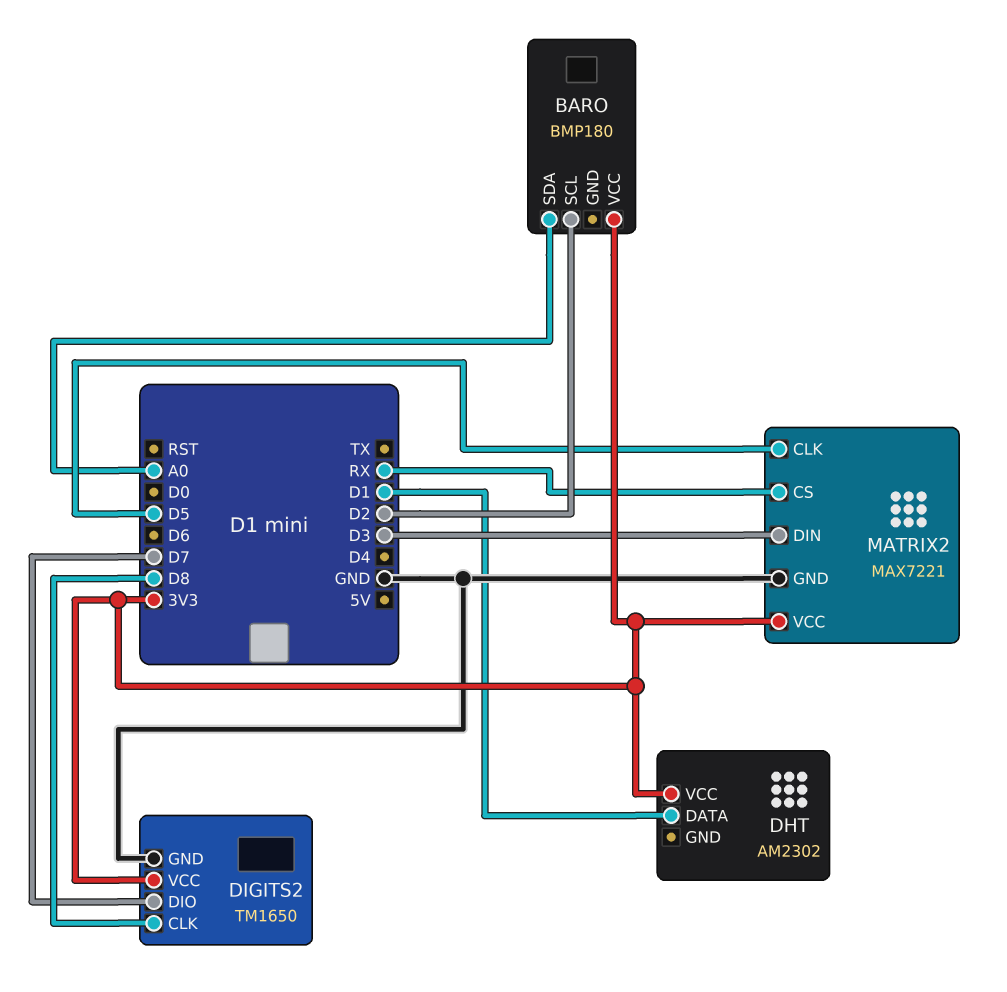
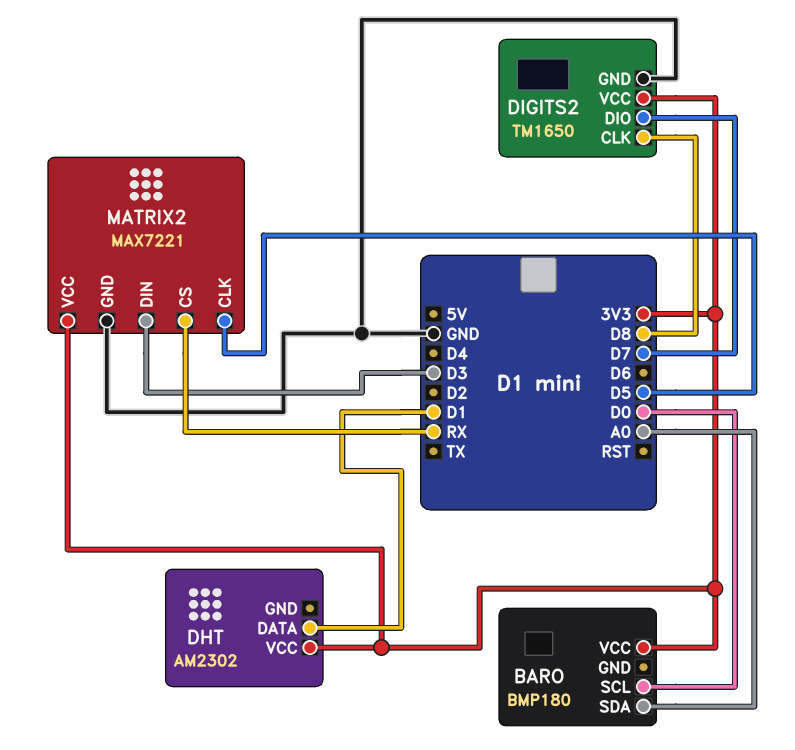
BARO pin SCL: D2 -> D0

